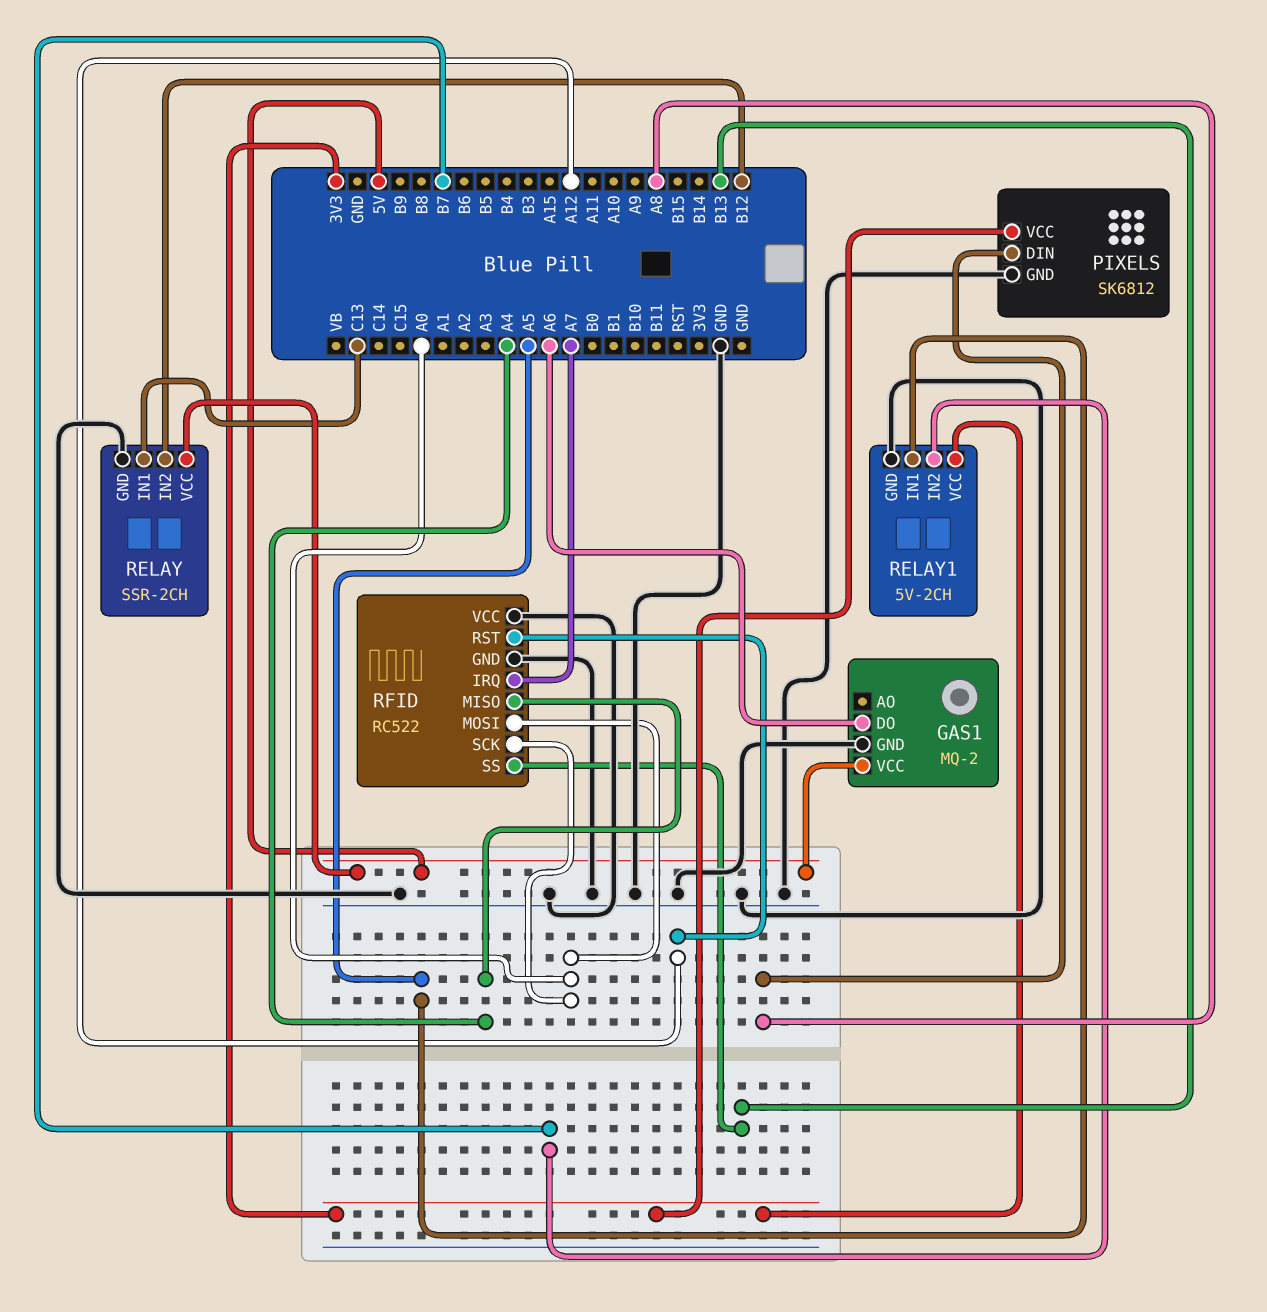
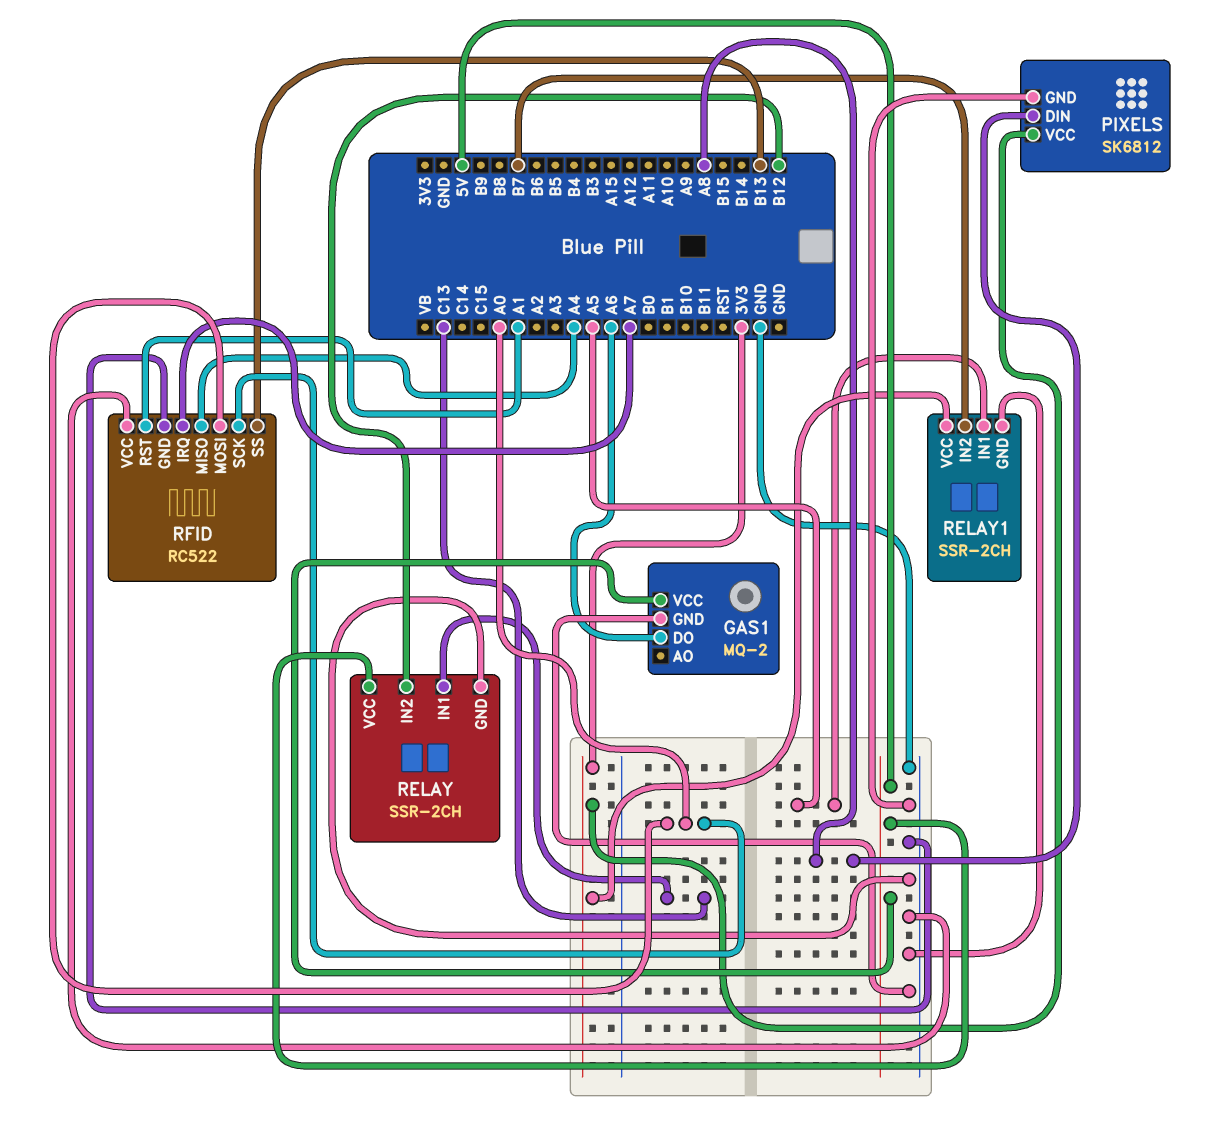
RELAY1: 5V-2CH -> SSR-2CH
RFID pin RST: A12 -> A1

